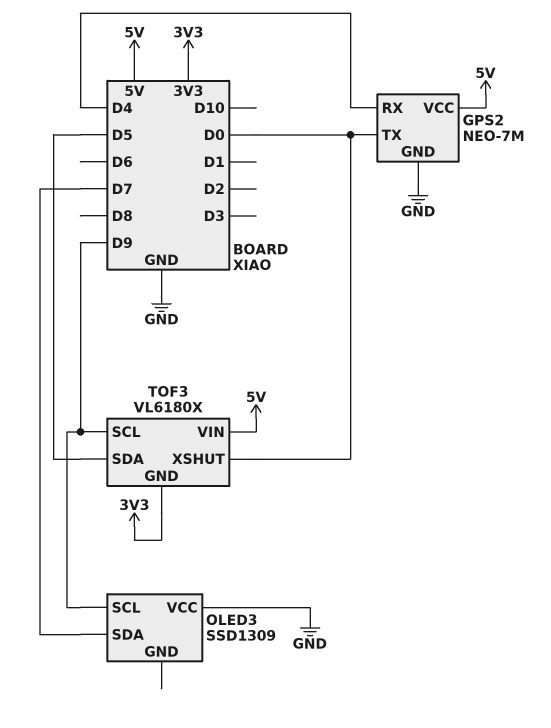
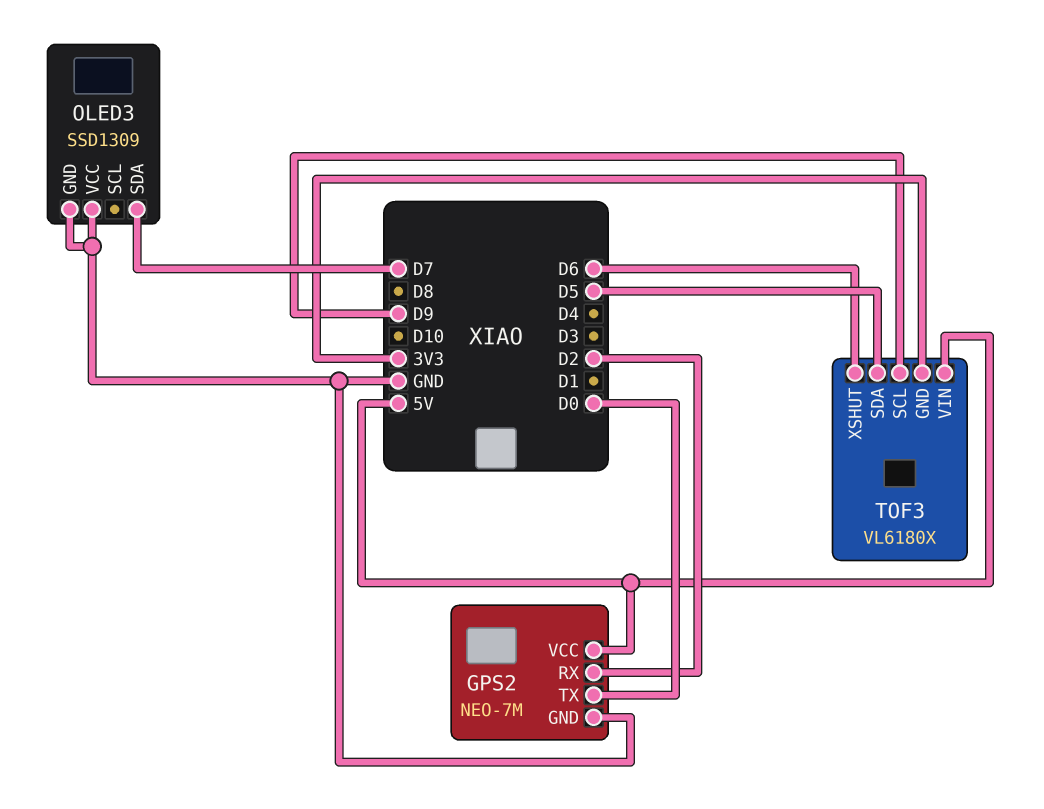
GPS2 pin RX: D4 -> D2
OLED3 pin GND: none -> GND
OLED3 pin SCL: D9 -> none
TOF3 pin XSHUT: D0 -> D6

